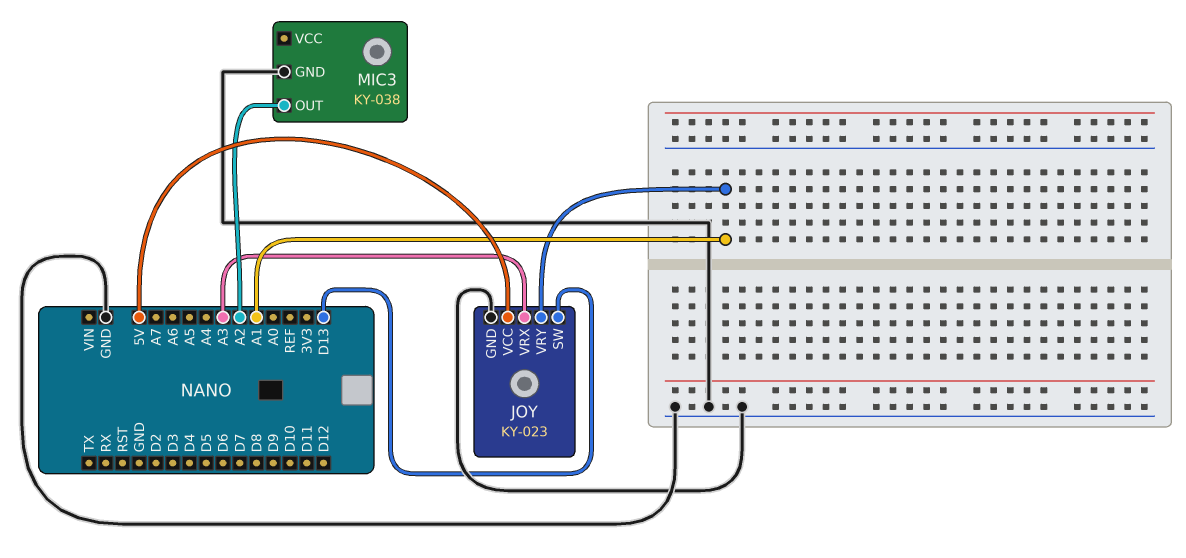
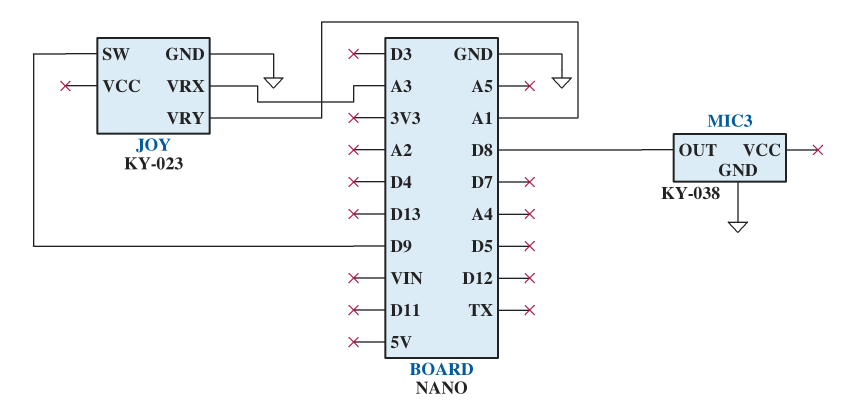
JOY pin SW: D13 -> D9
JOY pin VCC: 5V -> none
MIC3 pin OUT: A2 -> D8

